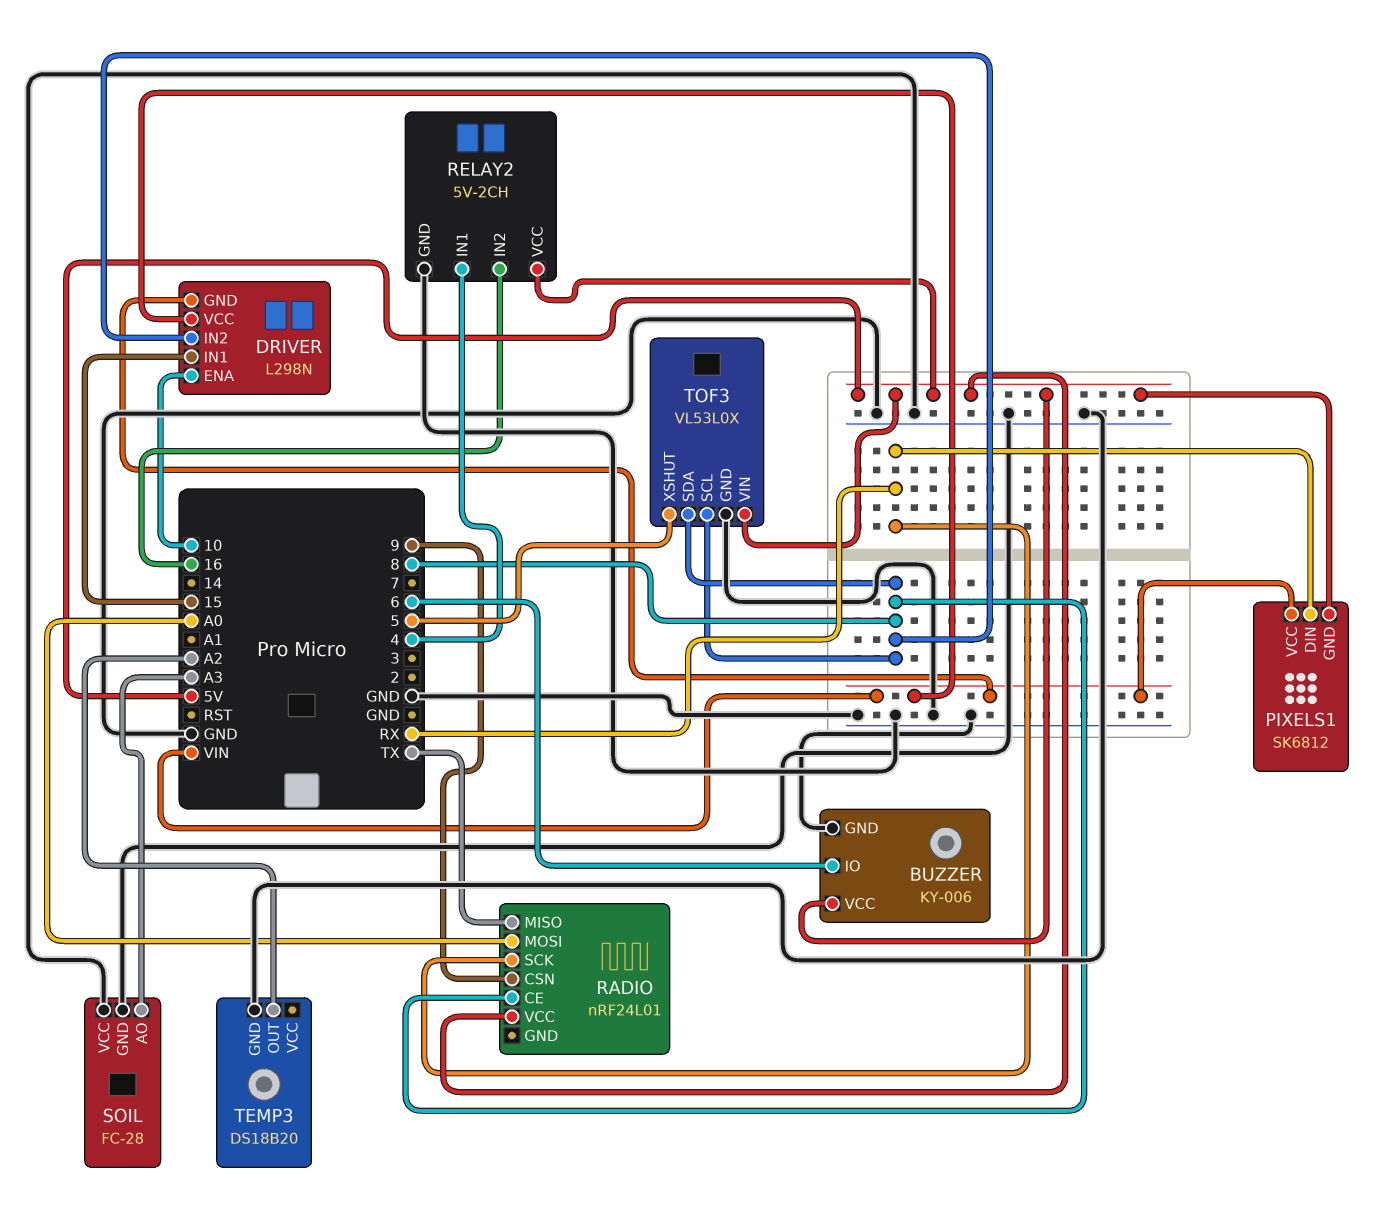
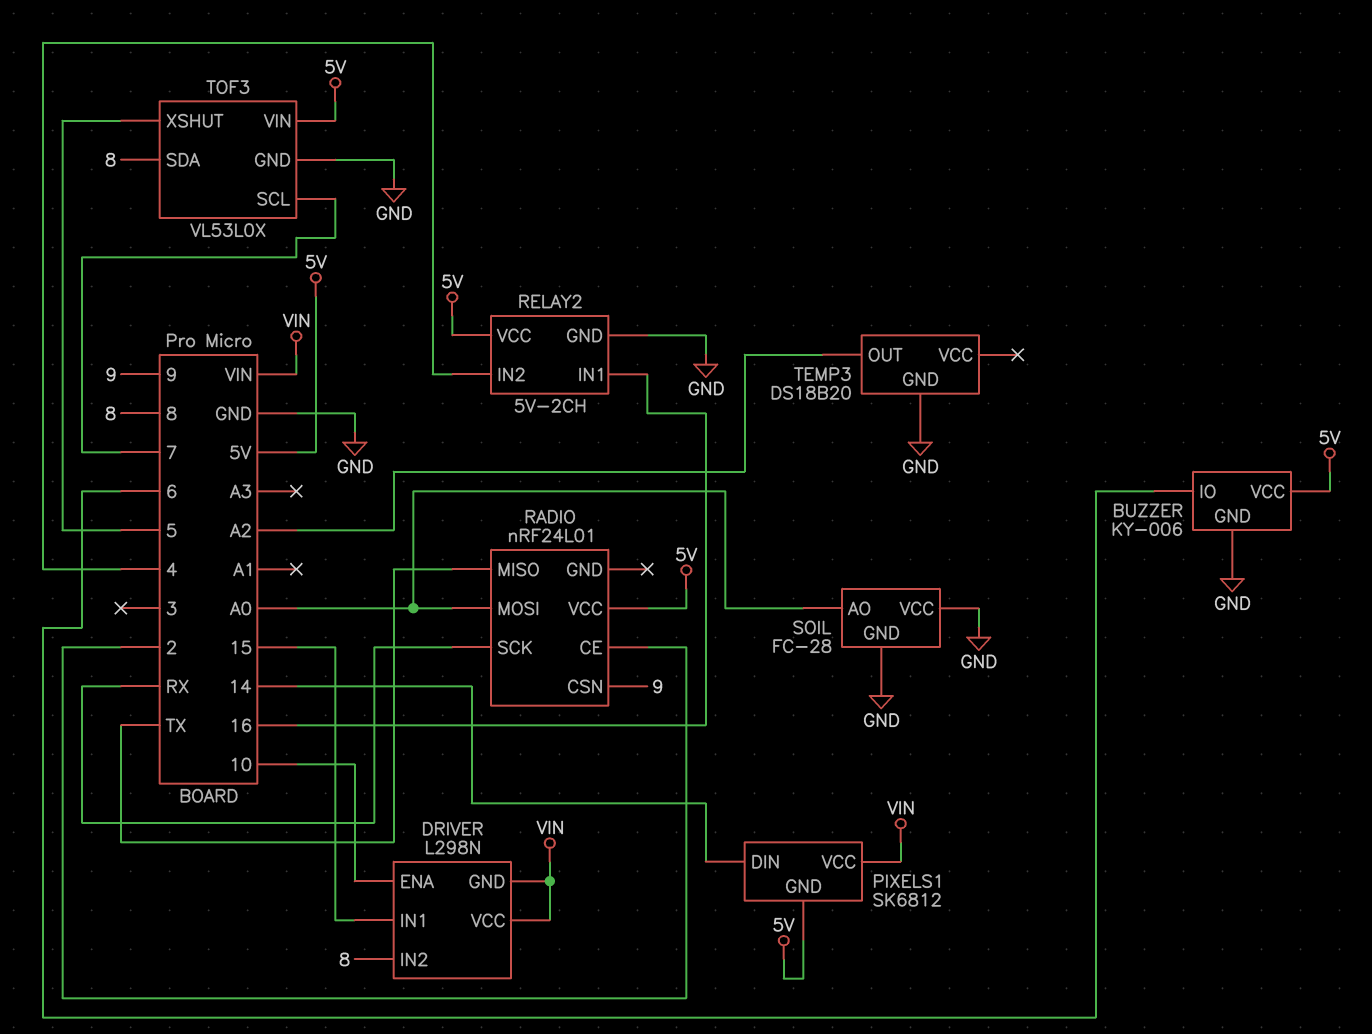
PIXELS1 pin DIN: RX -> 14
RADIO pin CE: 8 -> 2
RELAY2 pin IN1: 4 -> 16
RELAY2 pin IN2: 16 -> 4
SOIL pin AO: A3 -> A0
TOF3 pin SCL: 8 -> 7

